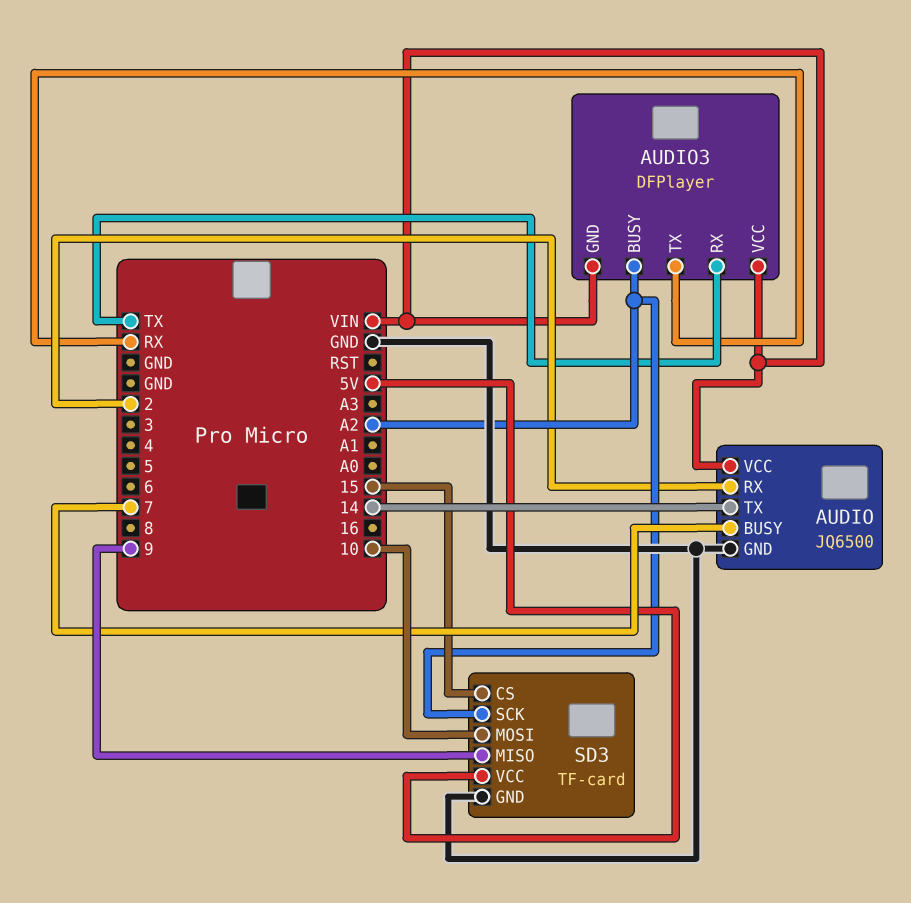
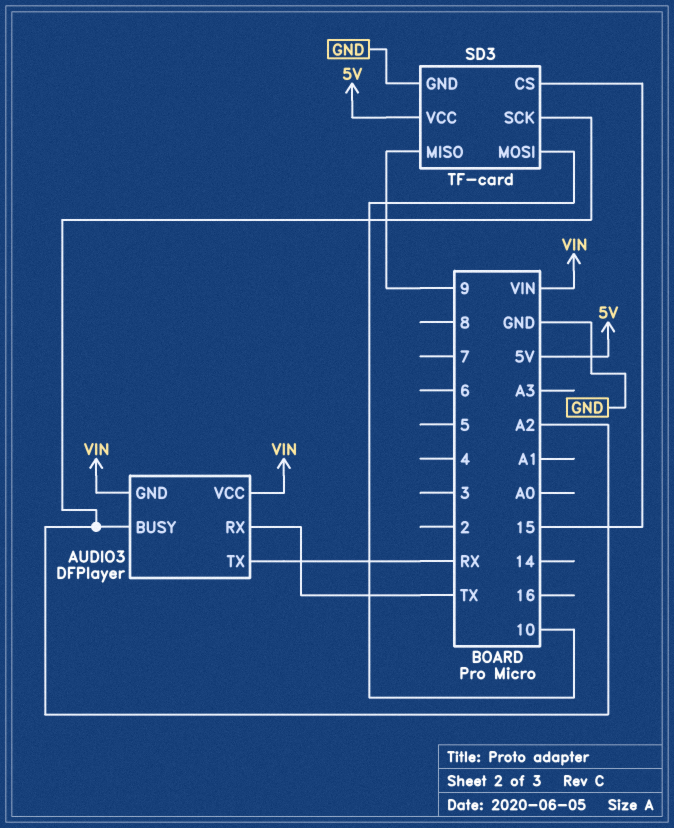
AUDIO: JQ6500 -> none
AUDIO pin BUSY: 7 -> none
AUDIO pin GND: GND -> none
AUDIO pin RX: 2 -> none
AUDIO pin TX: 14 -> none
AUDIO pin VCC: VIN -> none

